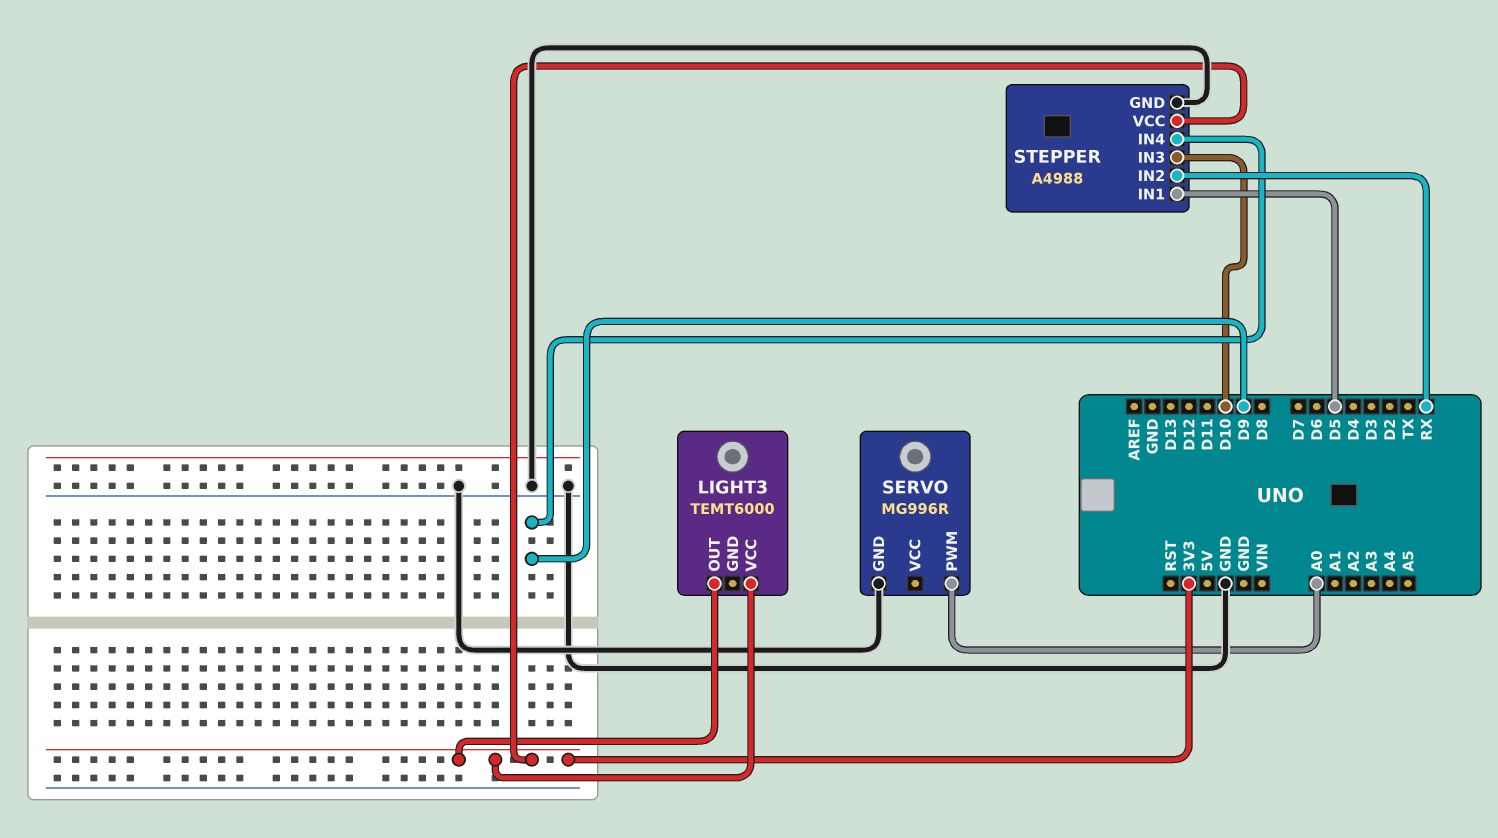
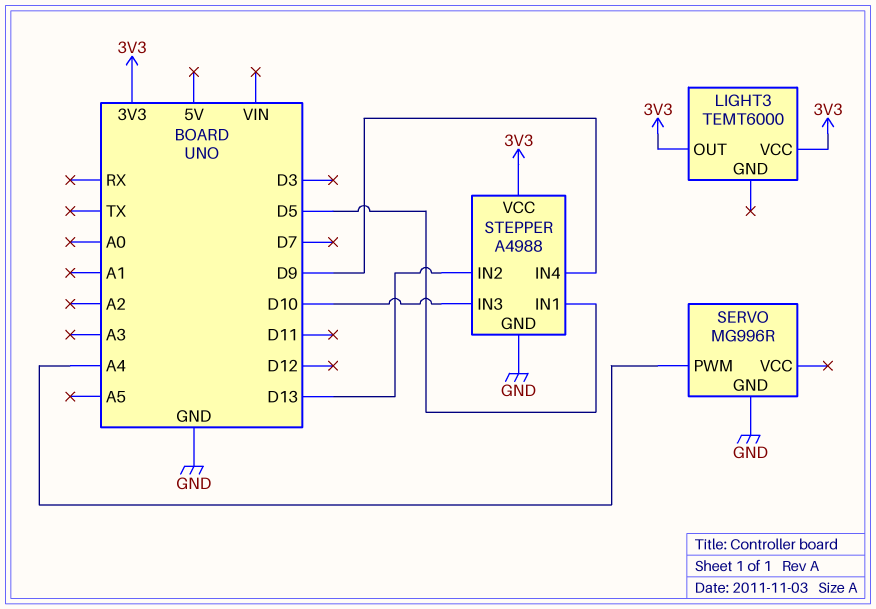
SERVO pin PWM: A0 -> A4
STEPPER pin IN2: RX -> D13

